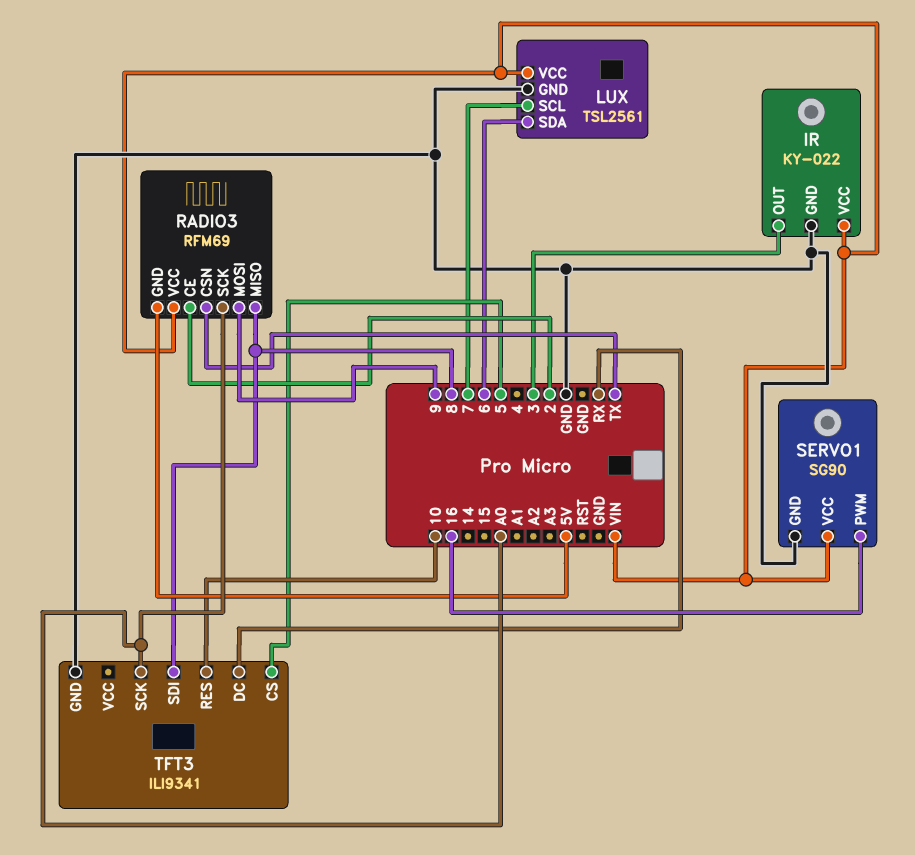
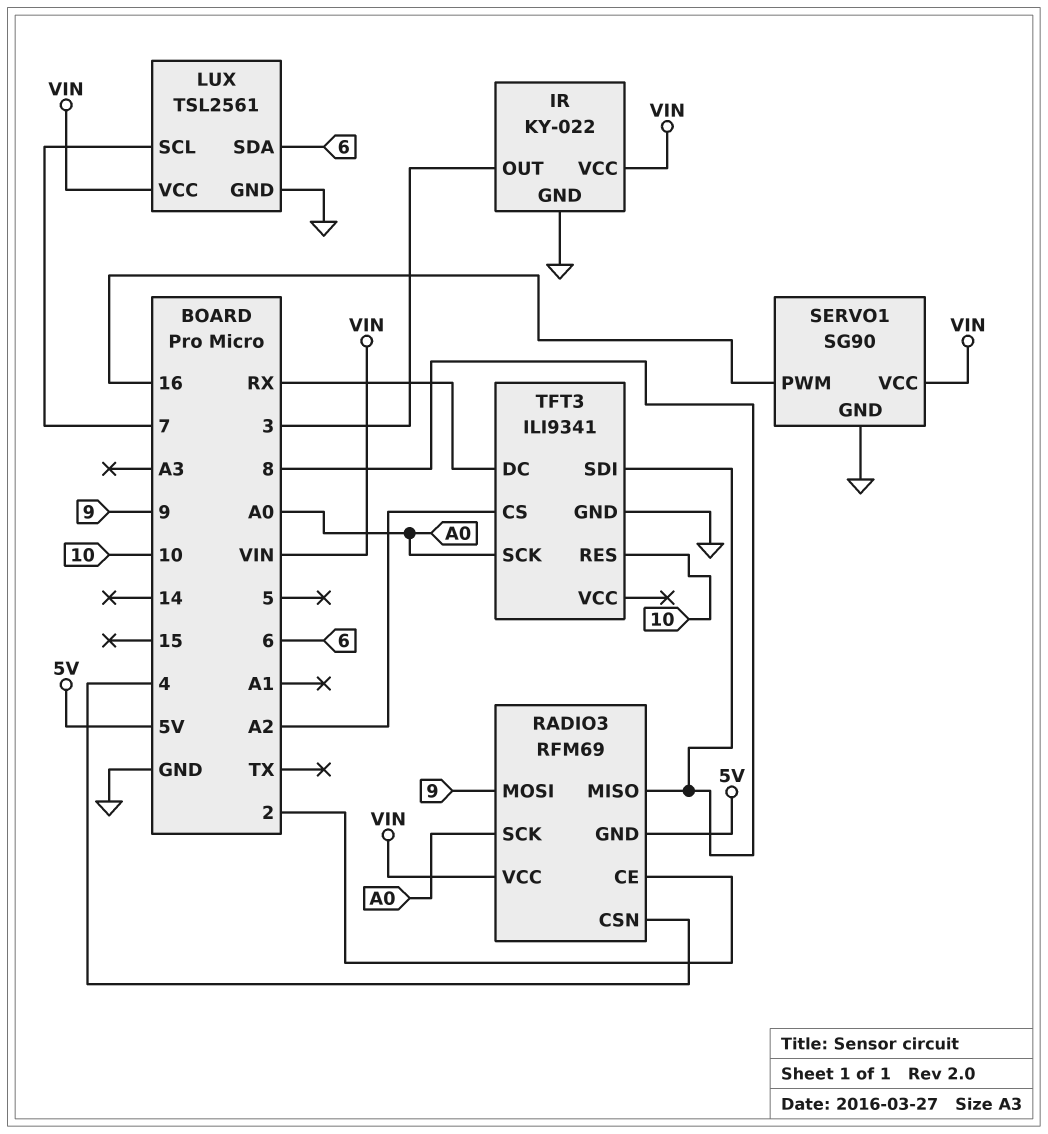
RADIO3 pin CSN: TX -> 4
TFT3 pin CS: 5 -> A2

